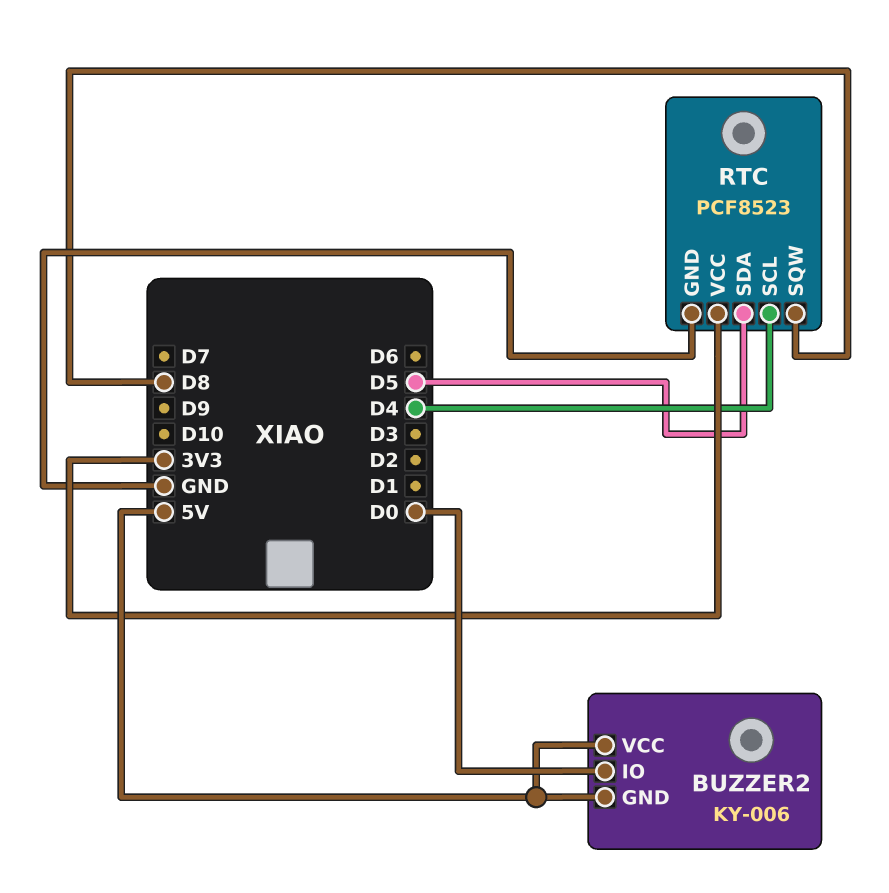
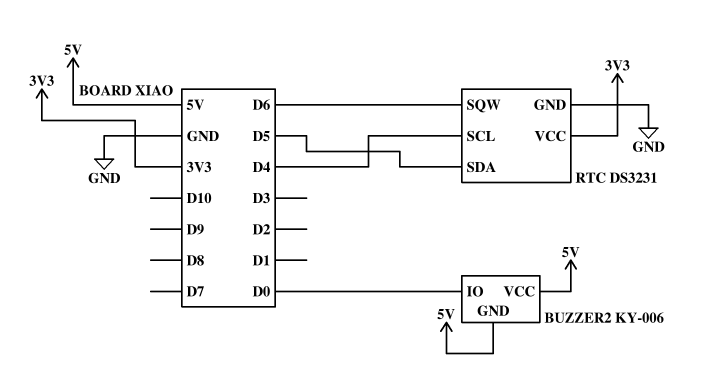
RTC: PCF8523 -> DS3231
RTC pin SQW: D8 -> D6

